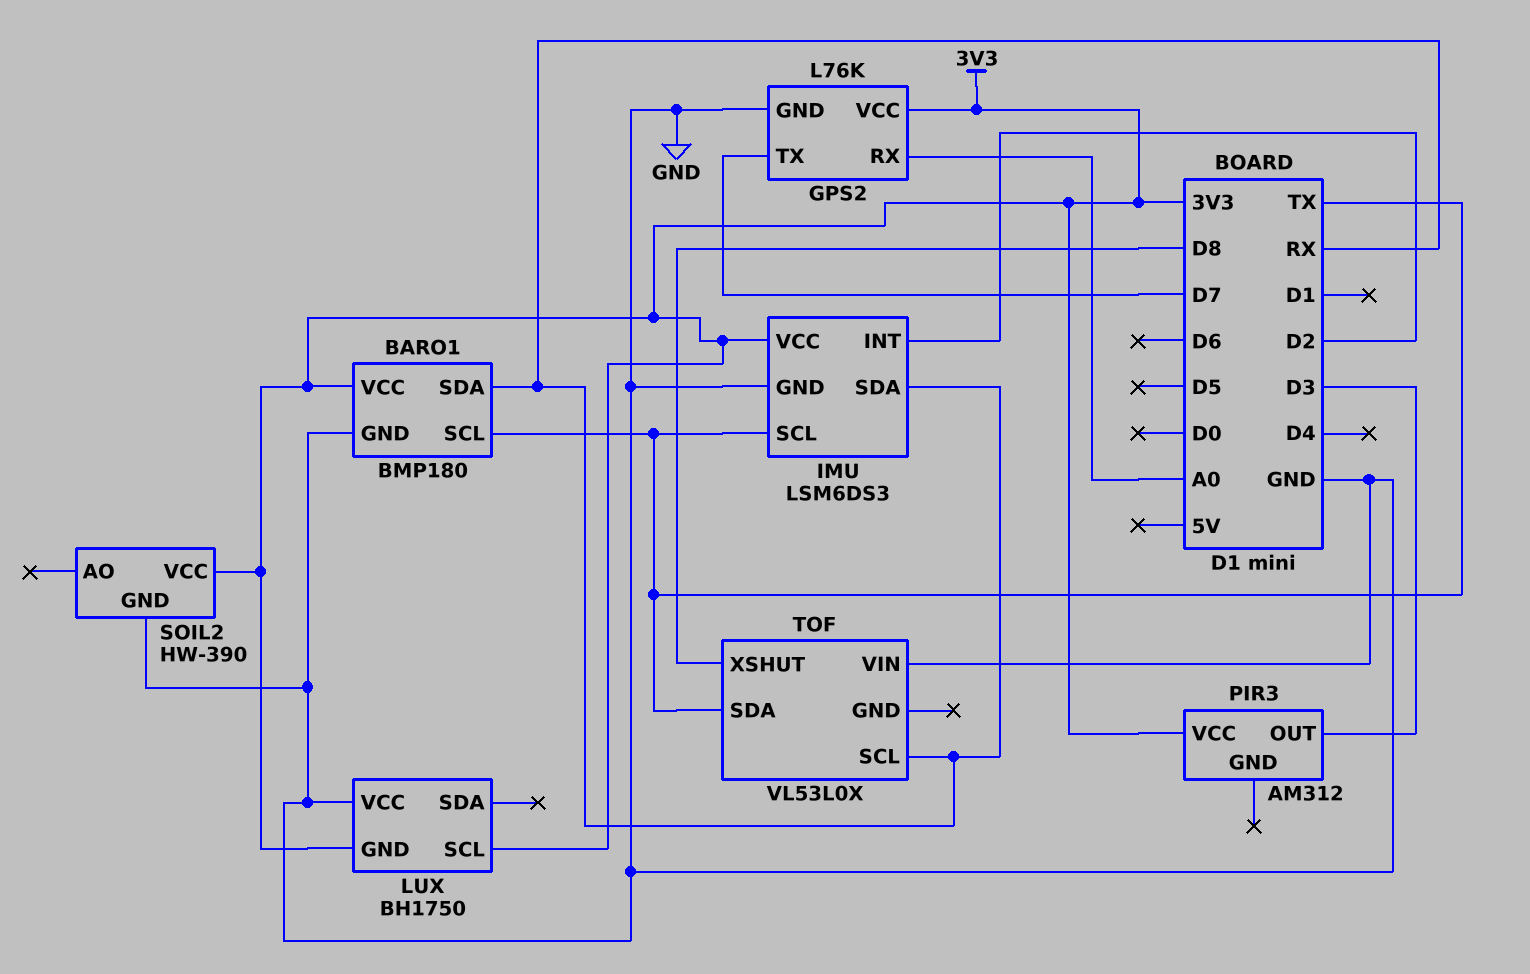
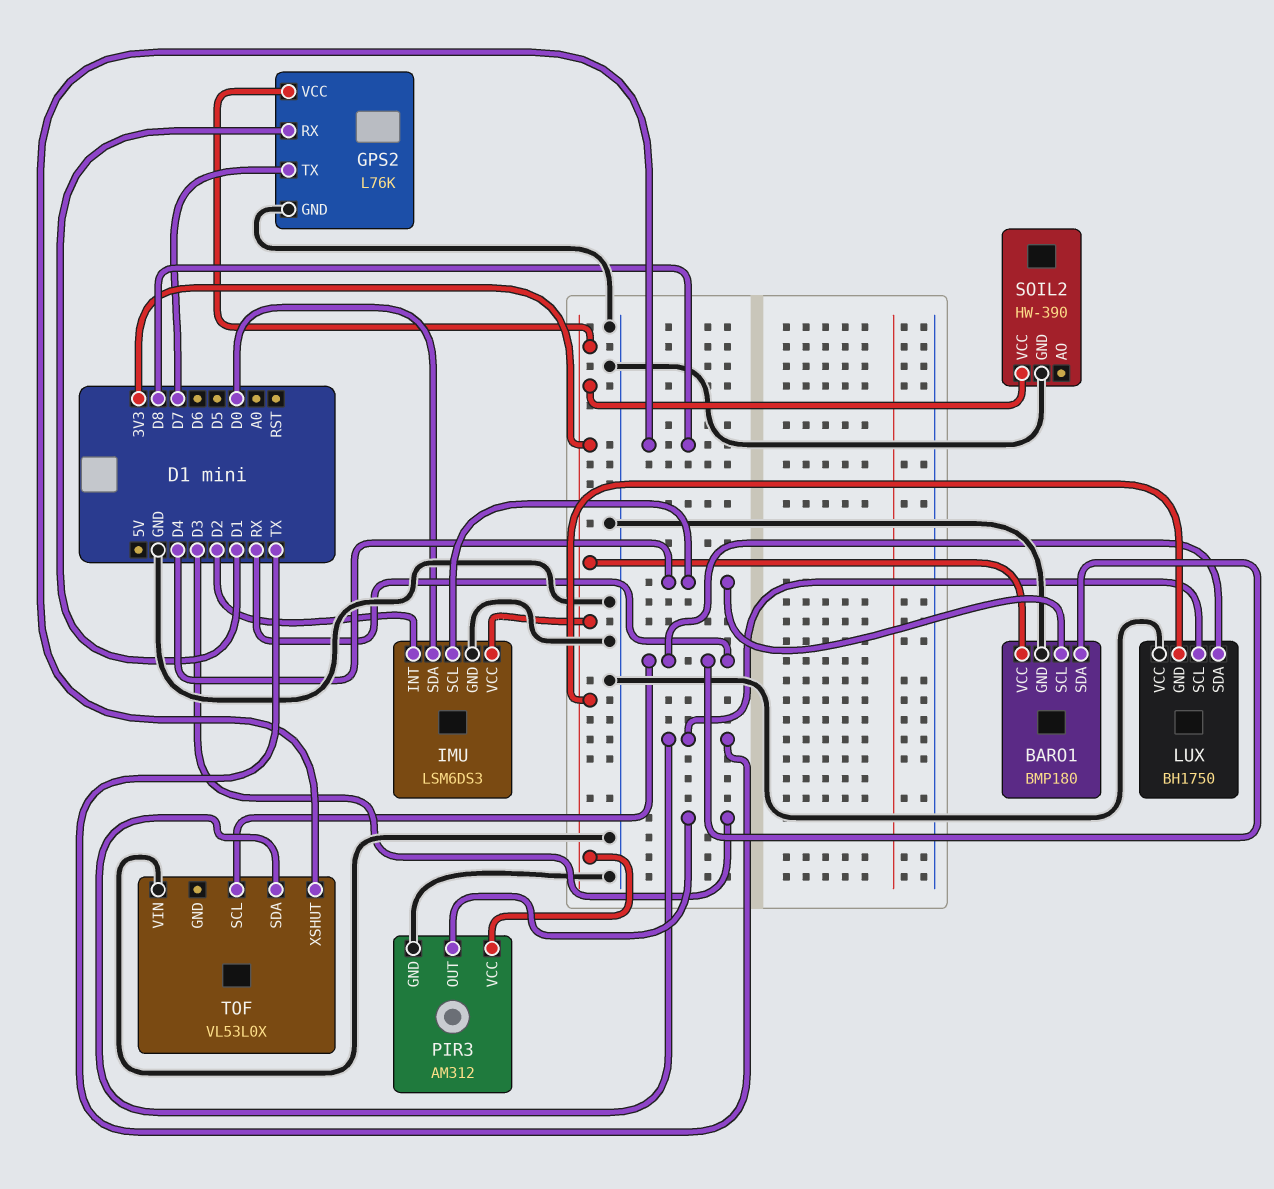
BARO1 pin SCL: TX -> D4
GPS2 pin RX: A0 -> D1
IMU pin SCL: TX -> D4
IMU pin SDA: RX -> D0
LUX pin SCL: 3V3 -> TX
LUX pin SDA: none -> RX
PIR3 pin GND: none -> GND

